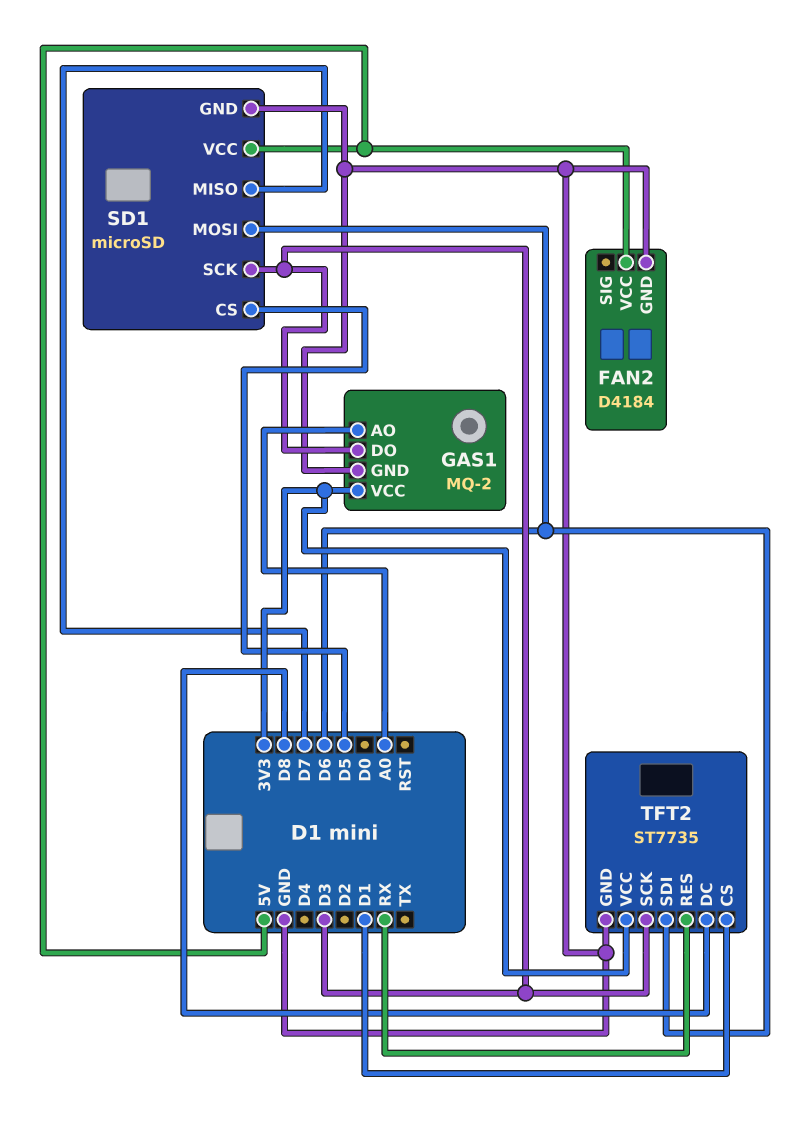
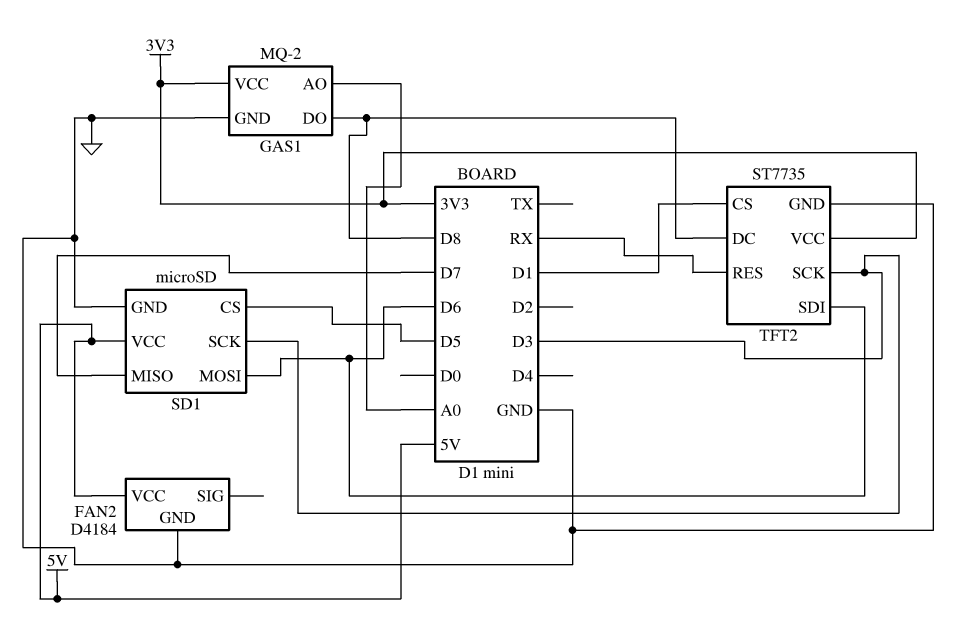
GAS1 pin DO: D3 -> D8

